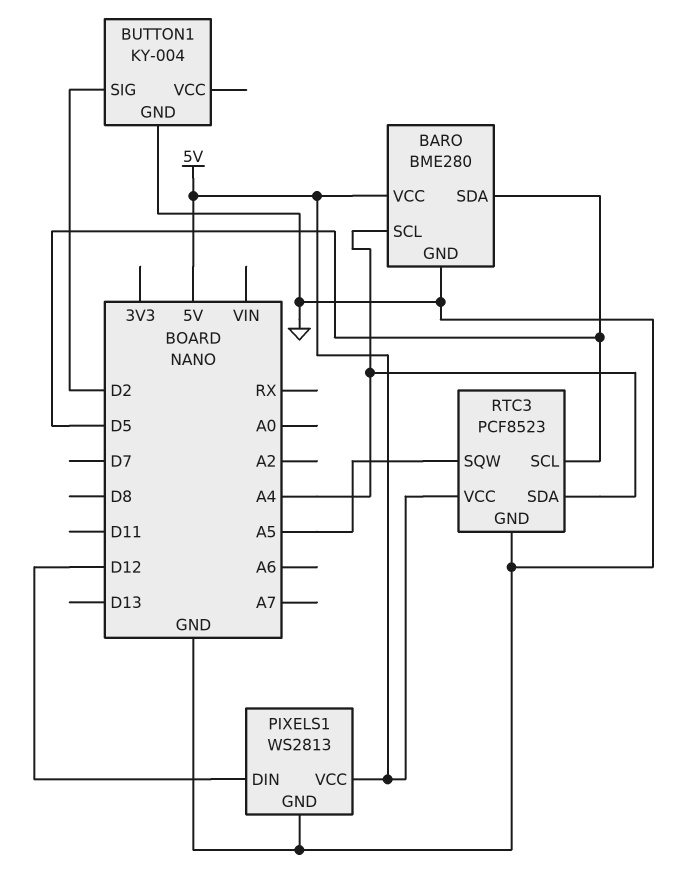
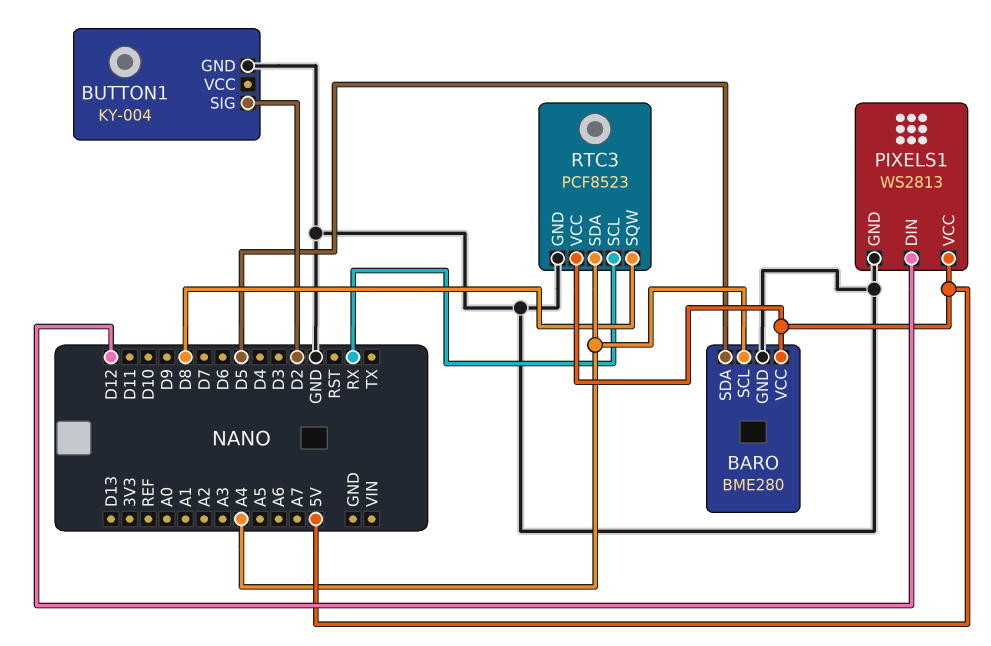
RTC3 pin SCL: D5 -> RX
RTC3 pin SQW: A5 -> D8

